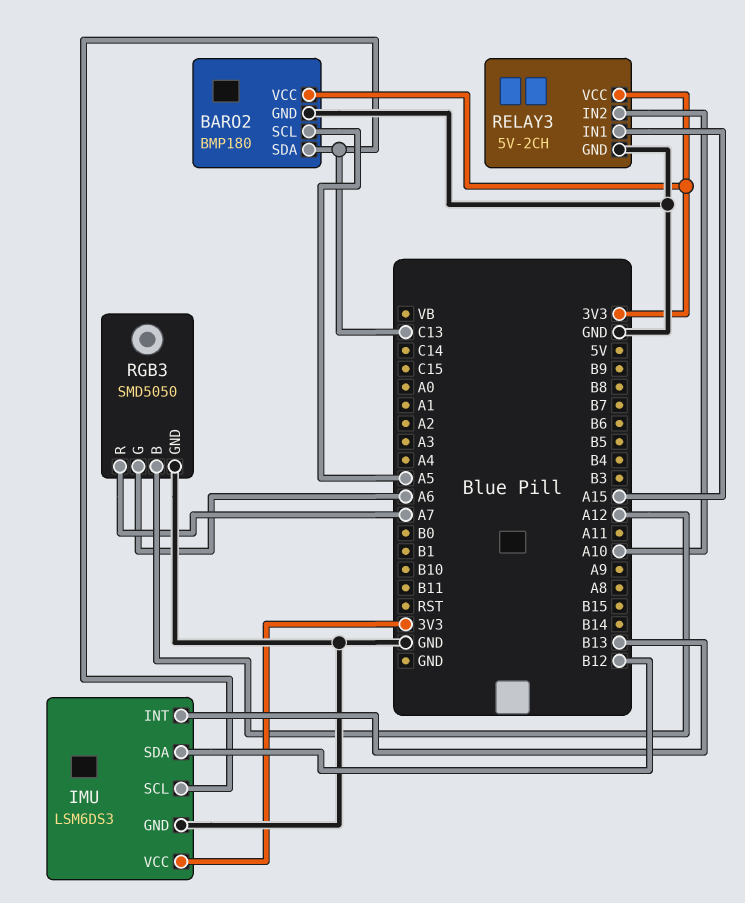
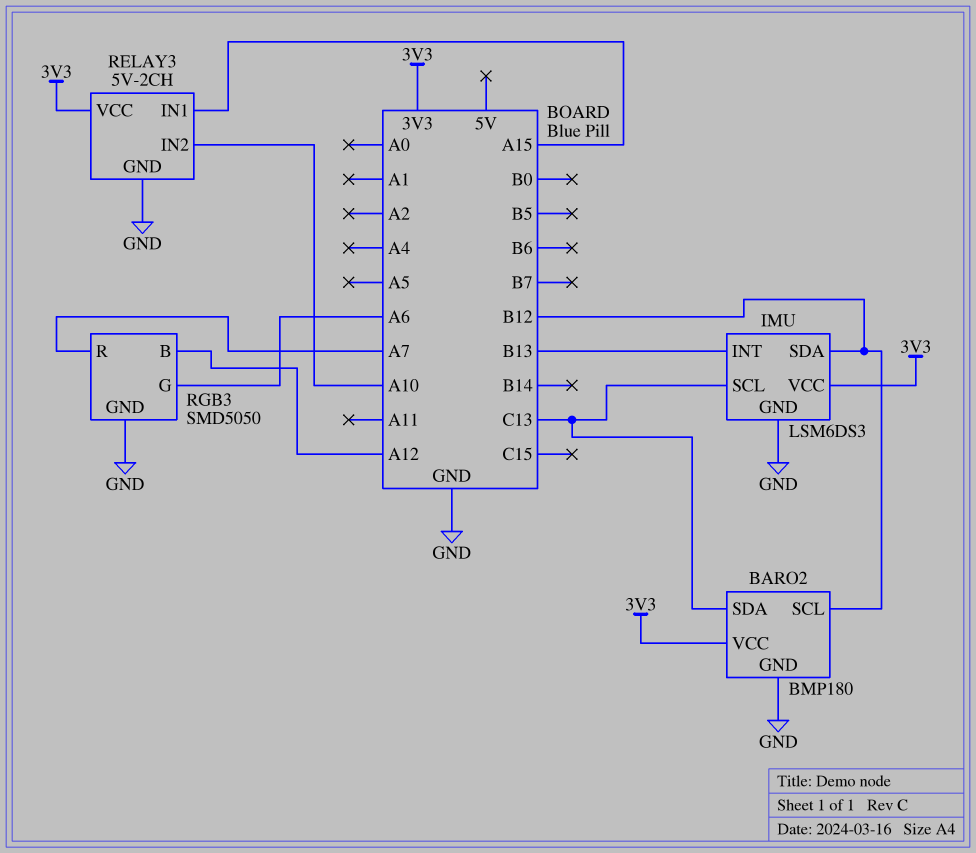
BARO2 pin SCL: A5 -> B12

